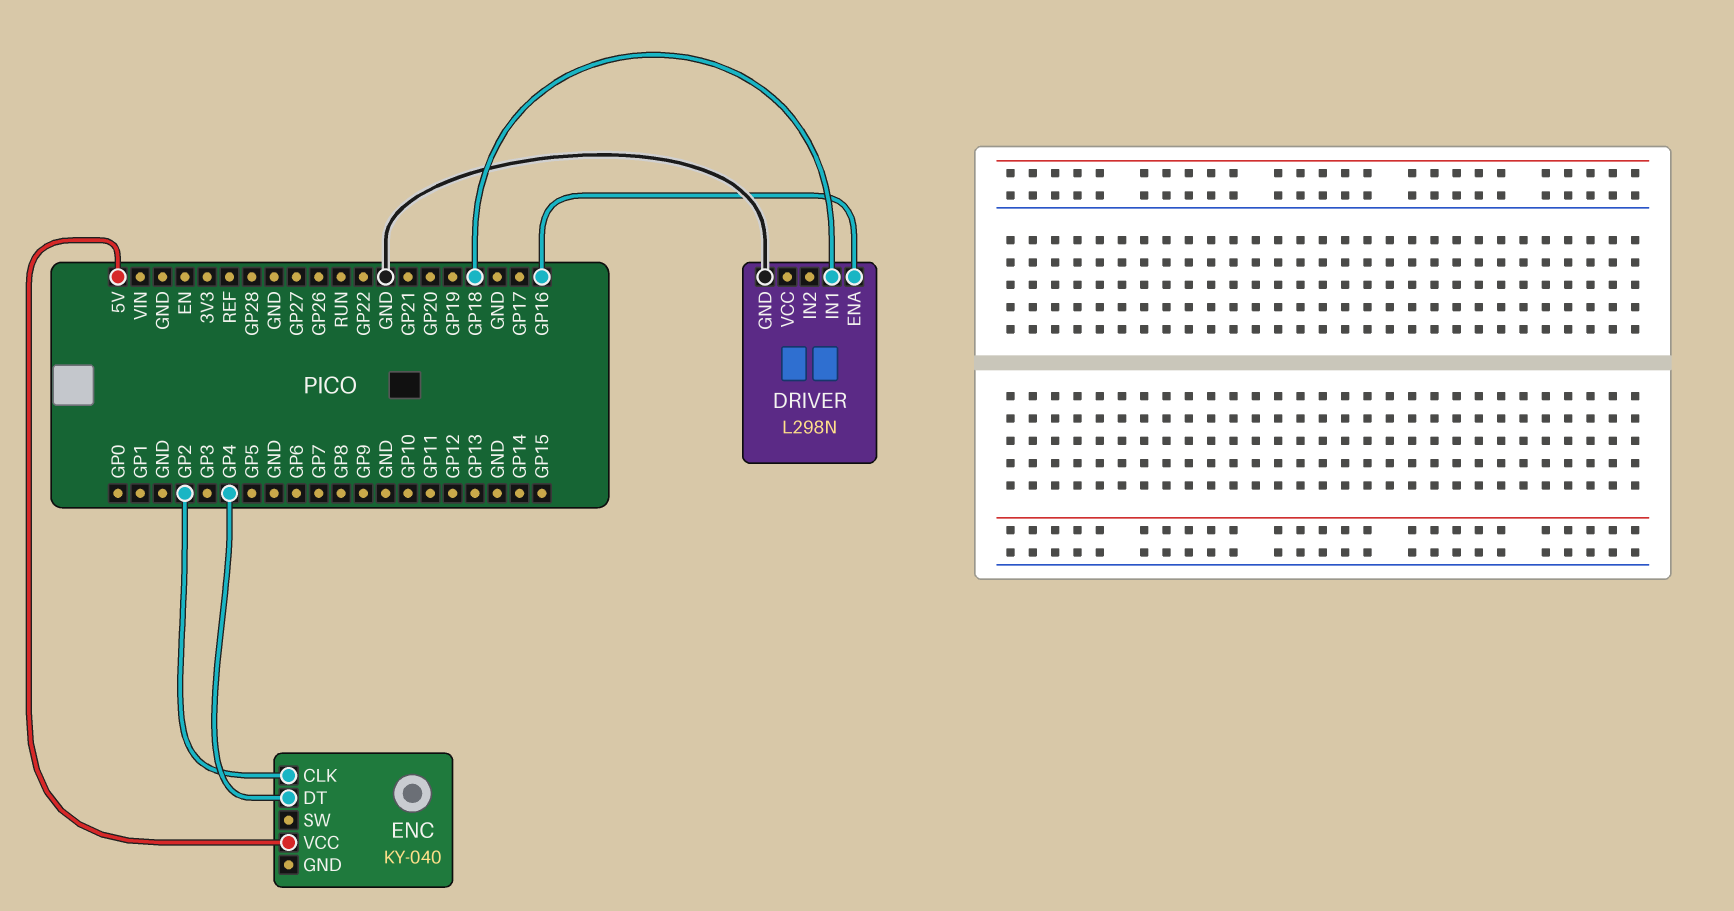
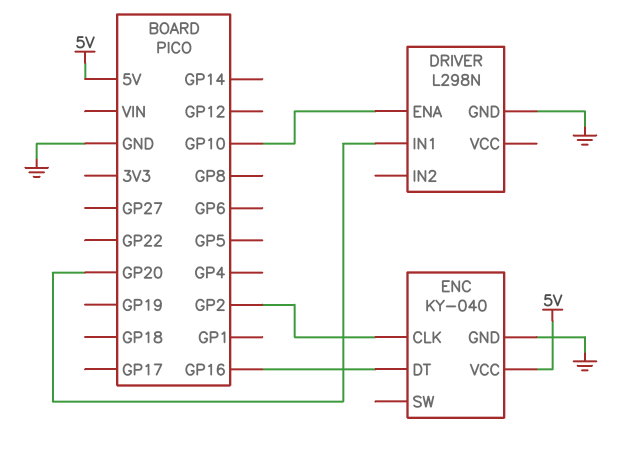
DRIVER pin ENA: GP16 -> GP10
DRIVER pin IN1: GP18 -> GP20
ENC pin DT: GP4 -> GP16
ENC pin GND: none -> GND

